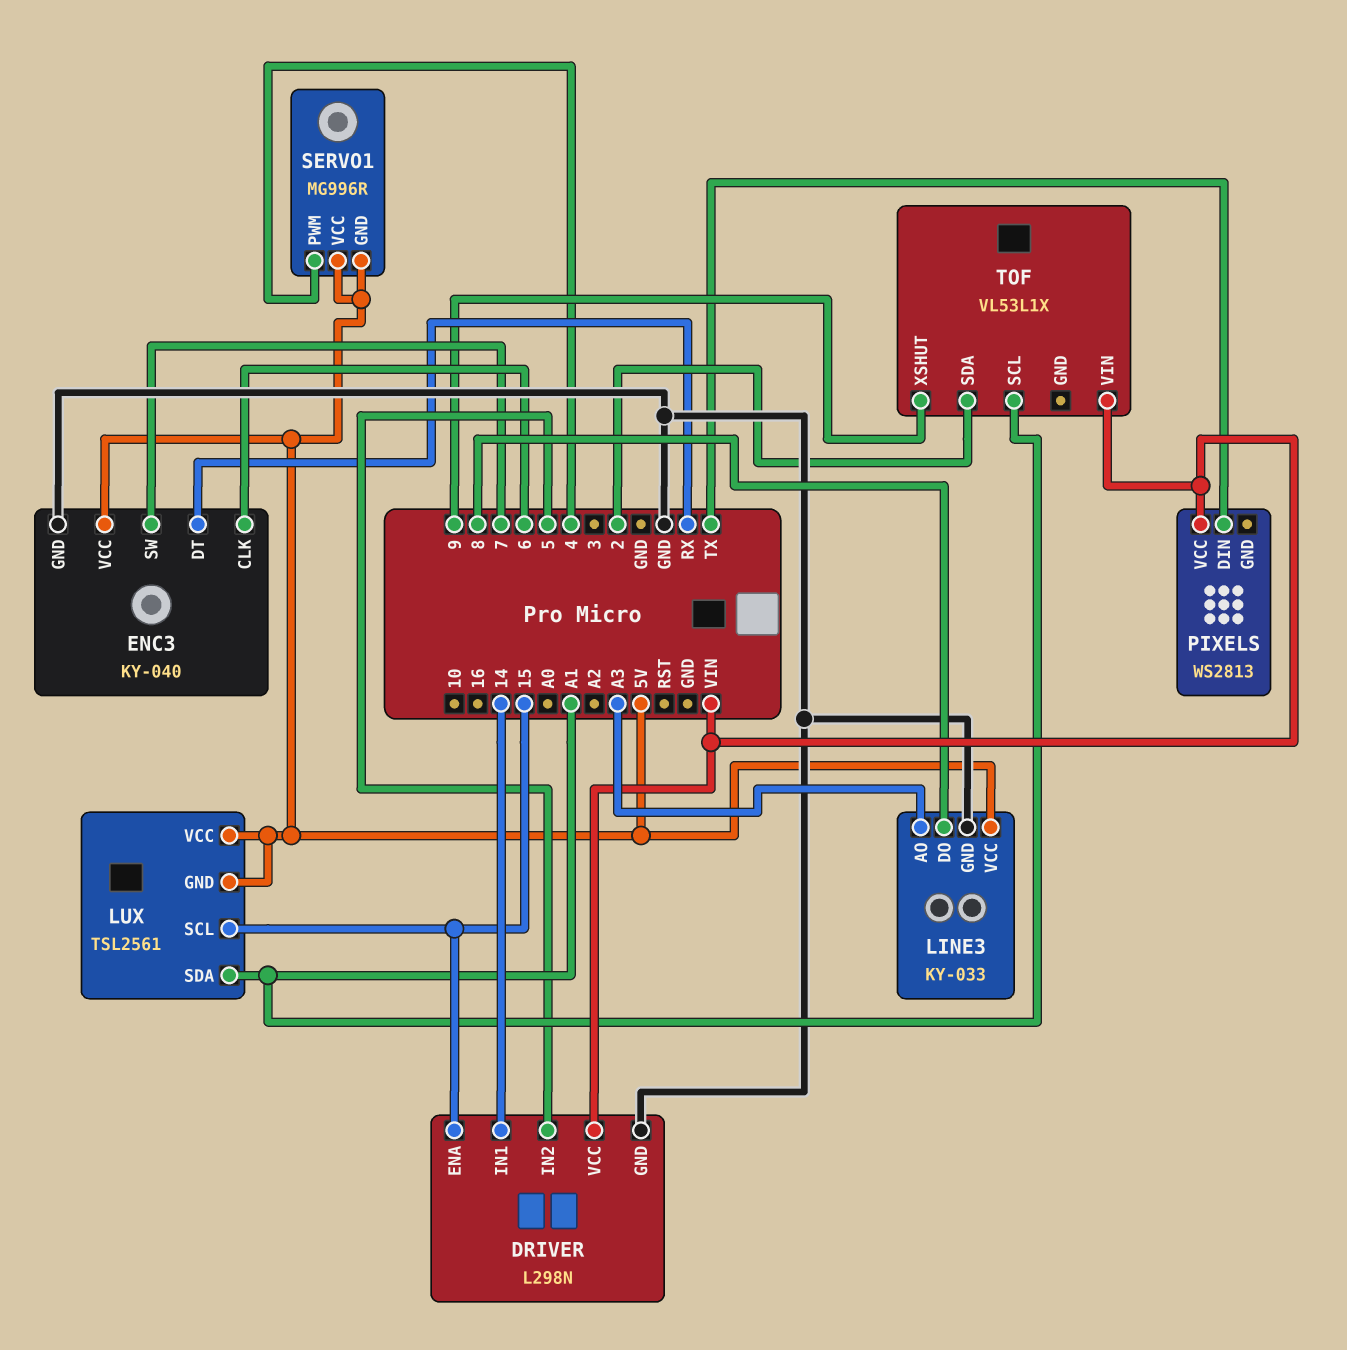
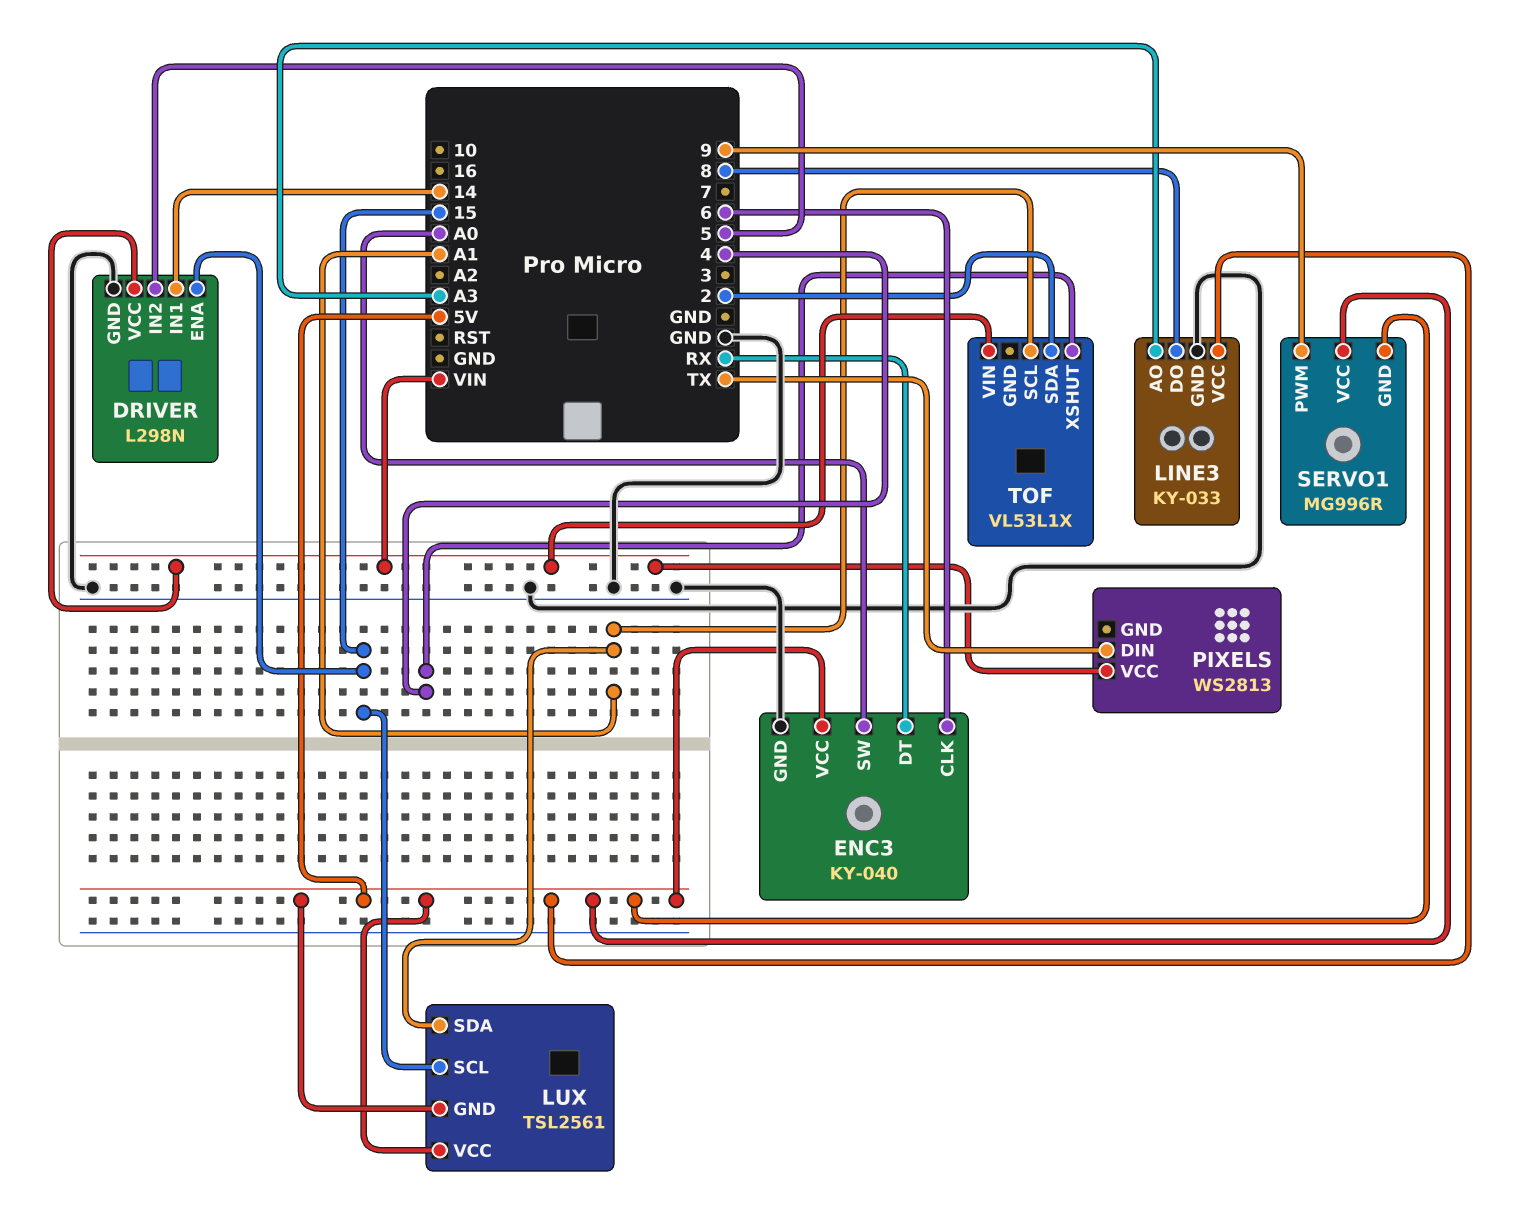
ENC3 pin SW: 7 -> A0
SERVO1 pin PWM: 4 -> 9
TOF pin XSHUT: 9 -> 4

